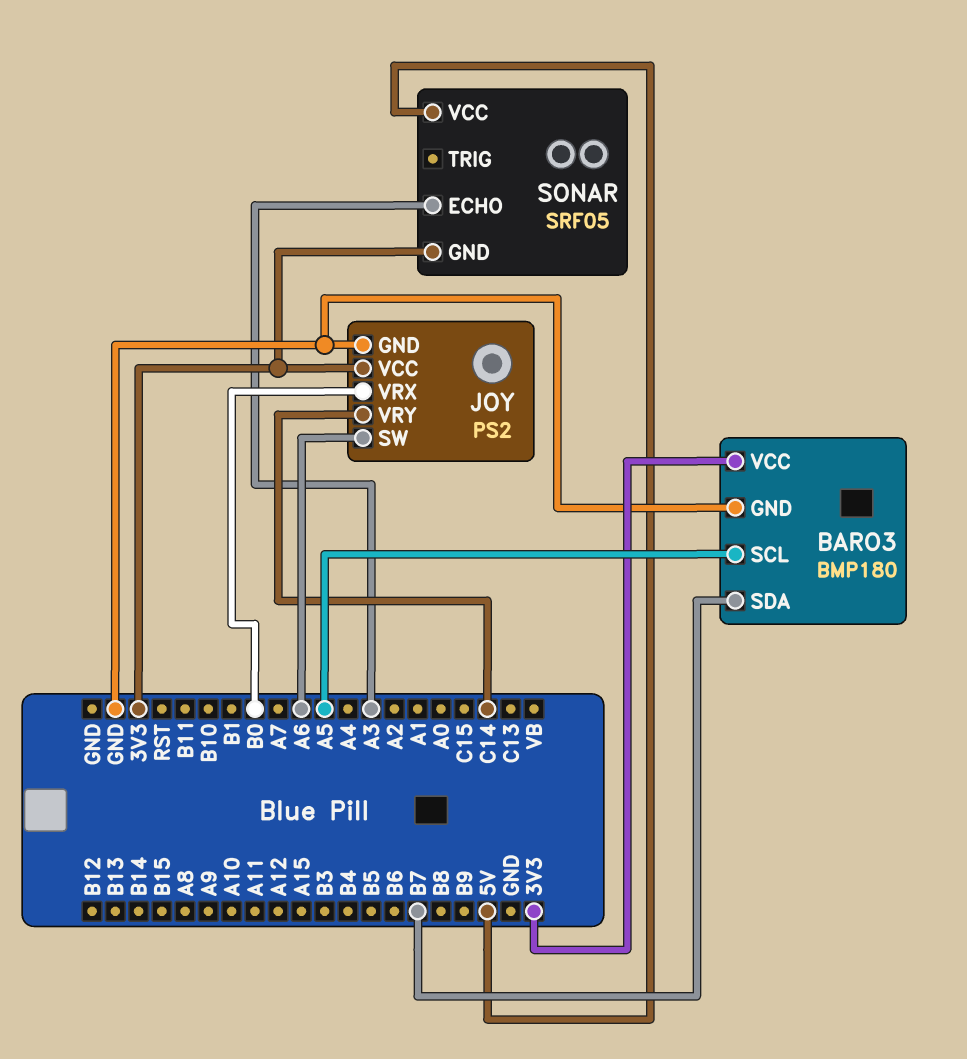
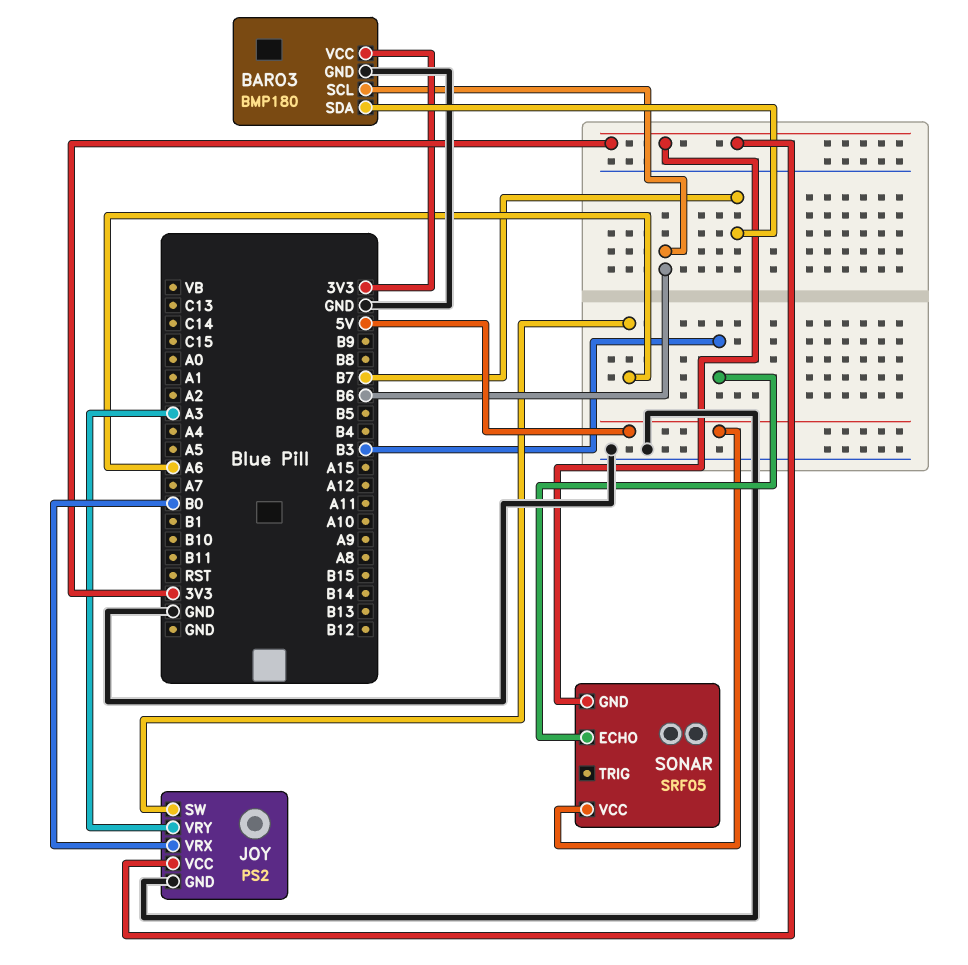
BARO3 pin SCL: A5 -> B6
JOY pin VRY: C14 -> A3
SONAR pin ECHO: A3 -> B3

